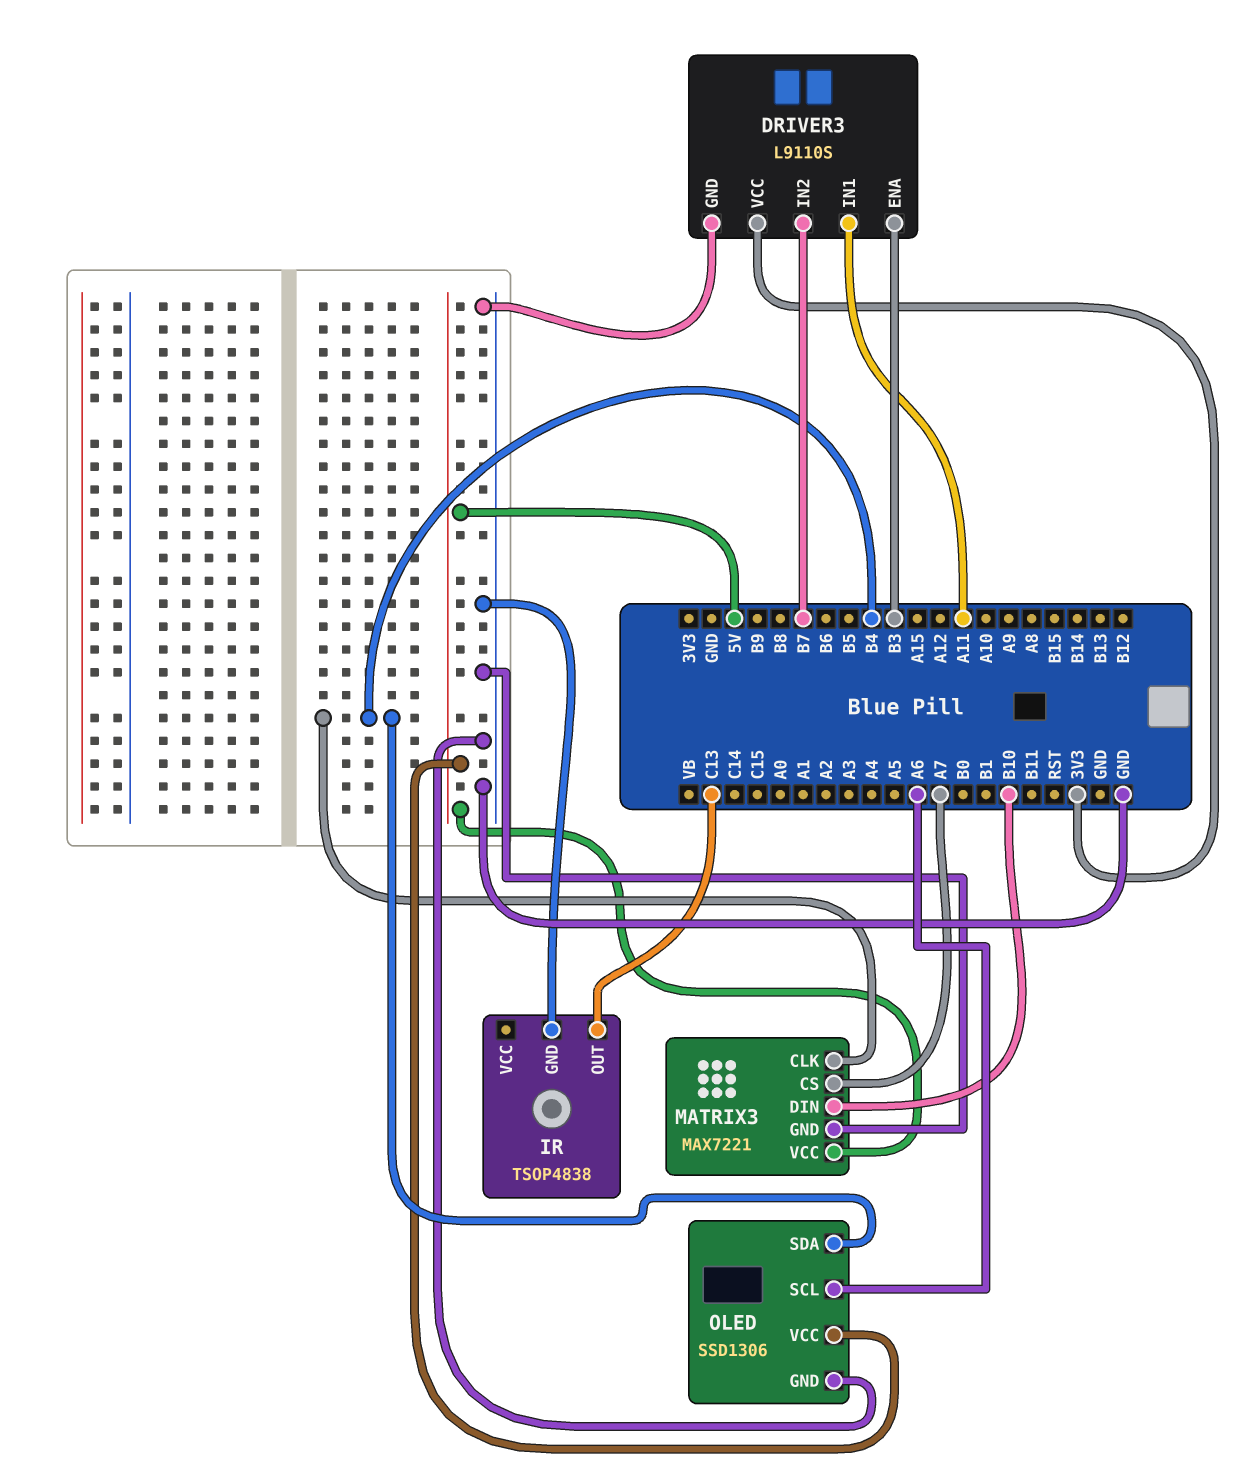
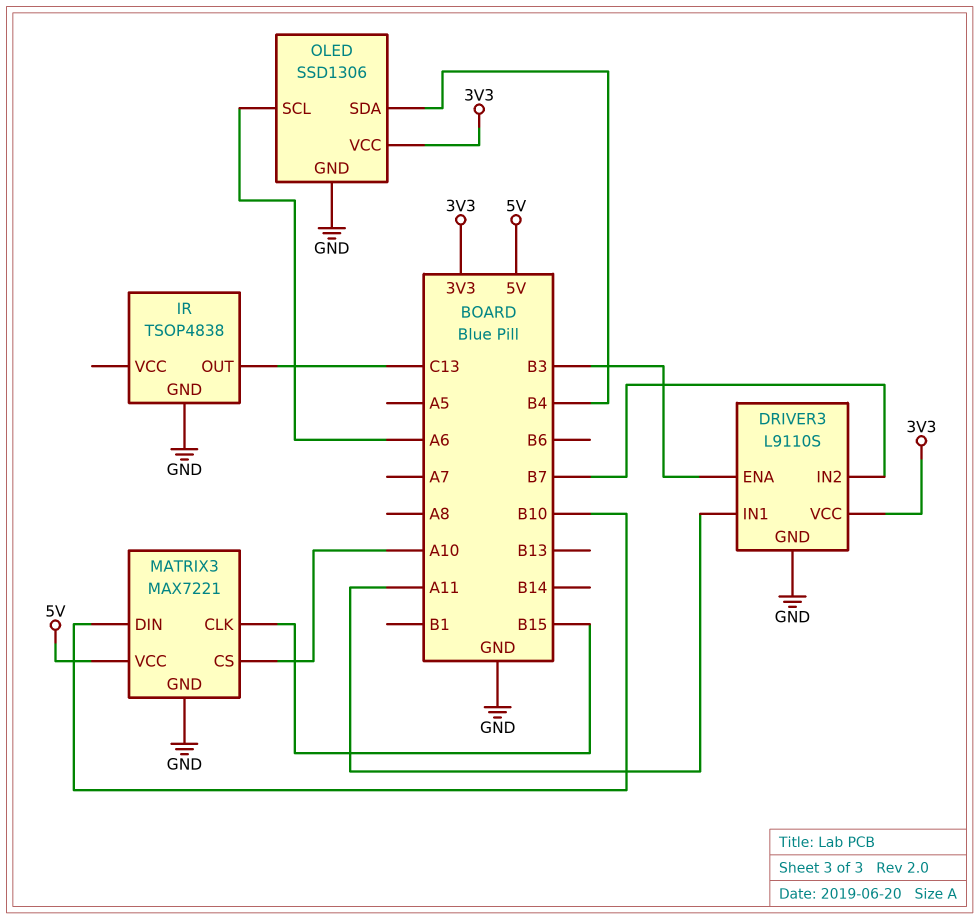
MATRIX3 pin CLK: B4 -> B15
MATRIX3 pin CS: A7 -> A10
OLED pin VCC: 5V -> 3V3

